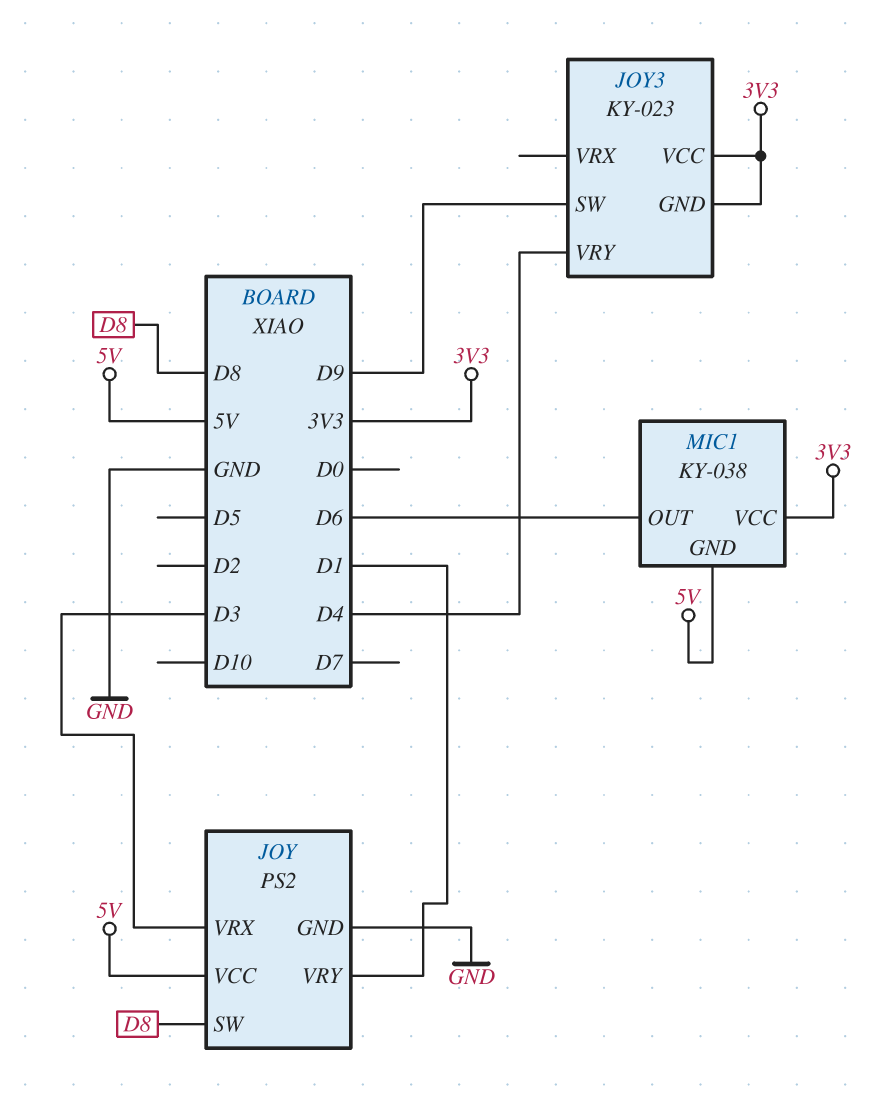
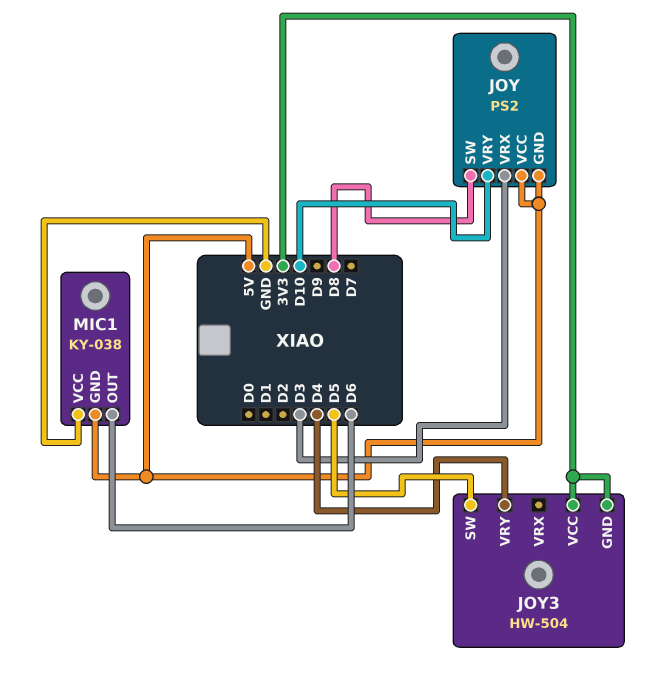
JOY pin GND: GND -> 5V
JOY pin VRY: D1 -> D10
JOY3: KY-023 -> HW-504
JOY3 pin SW: D9 -> D5
MIC1 pin VCC: 3V3 -> GND

